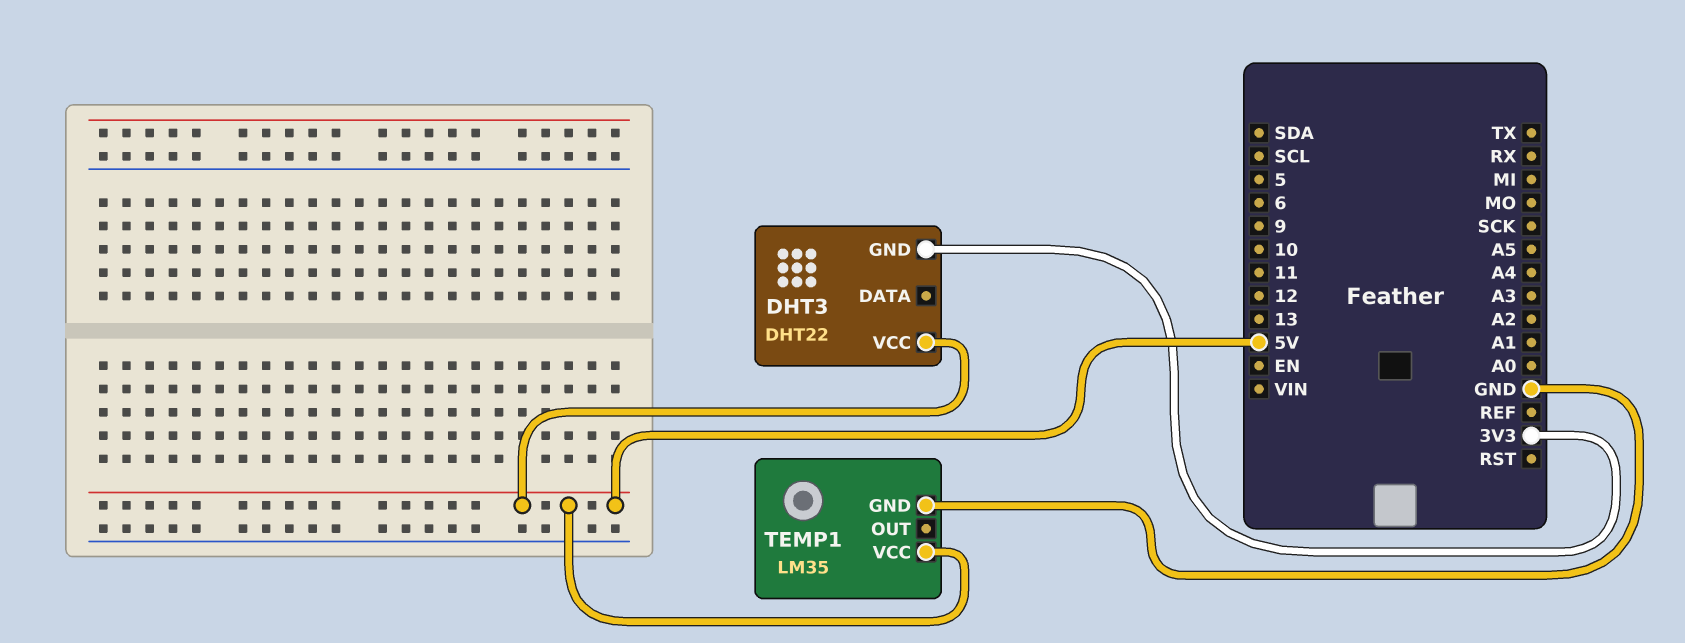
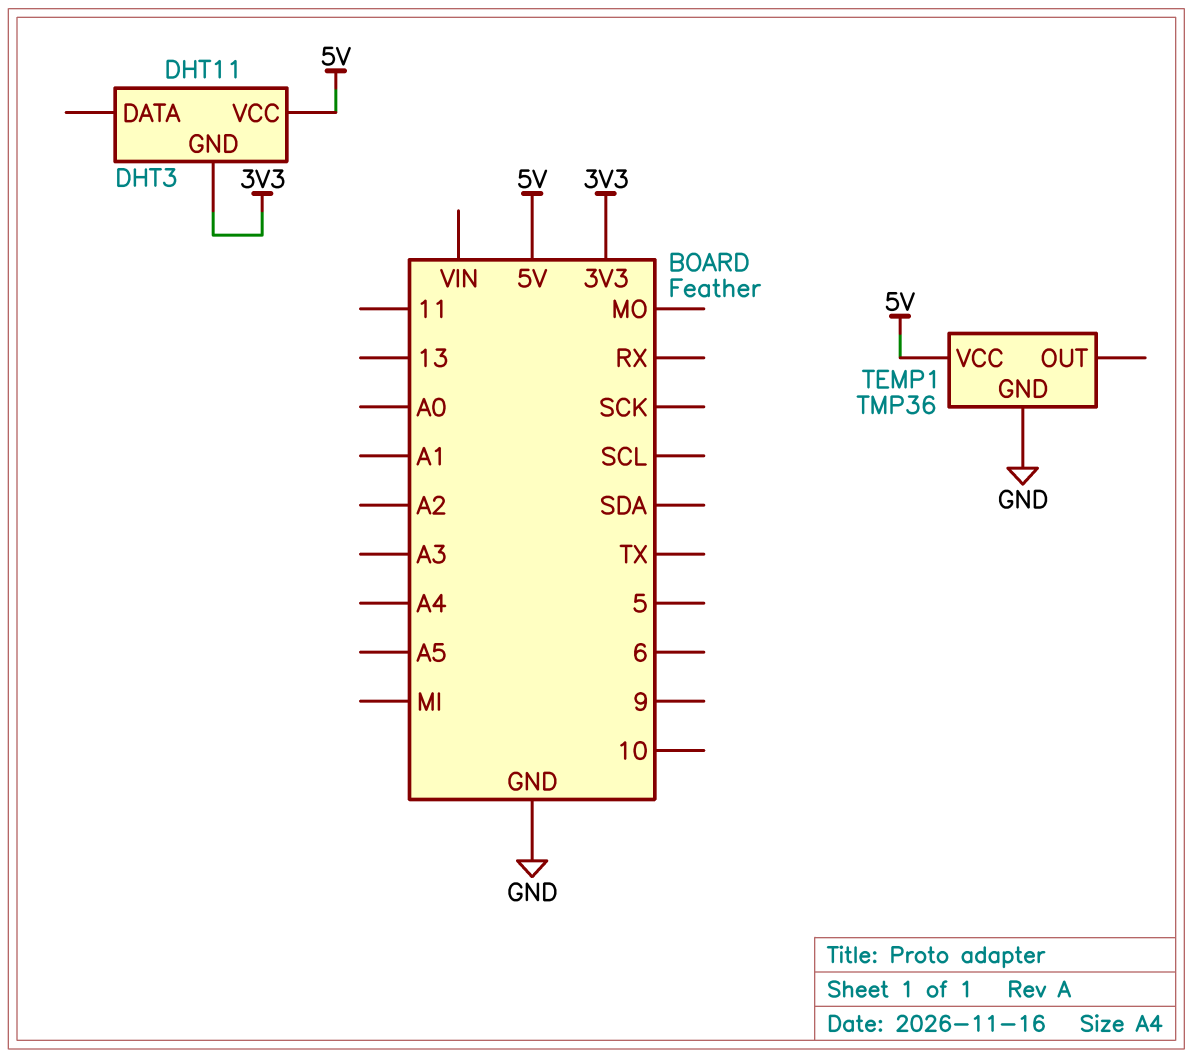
DHT3: DHT22 -> DHT11
TEMP1: LM35 -> TMP36

